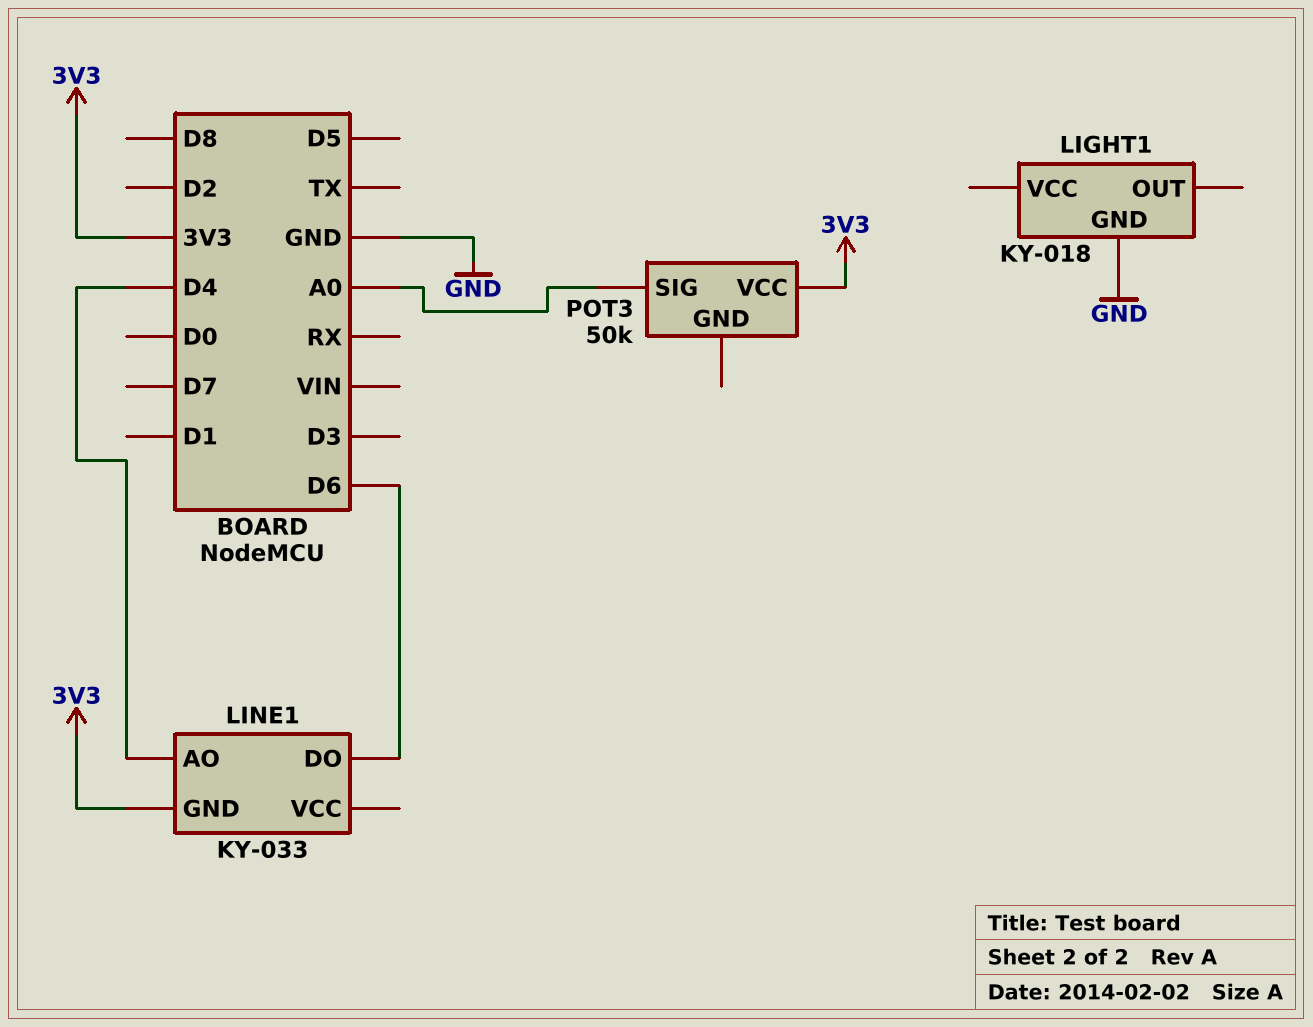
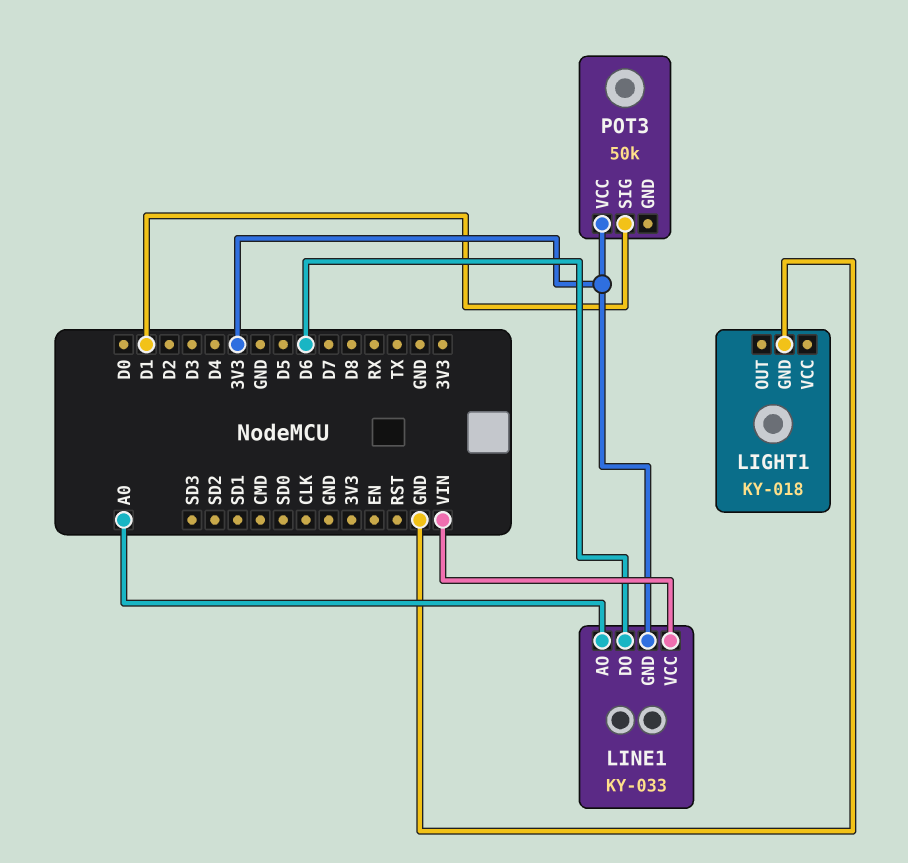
LINE1 pin AO: D4 -> A0
LINE1 pin VCC: none -> VIN
POT3 pin SIG: A0 -> D1

